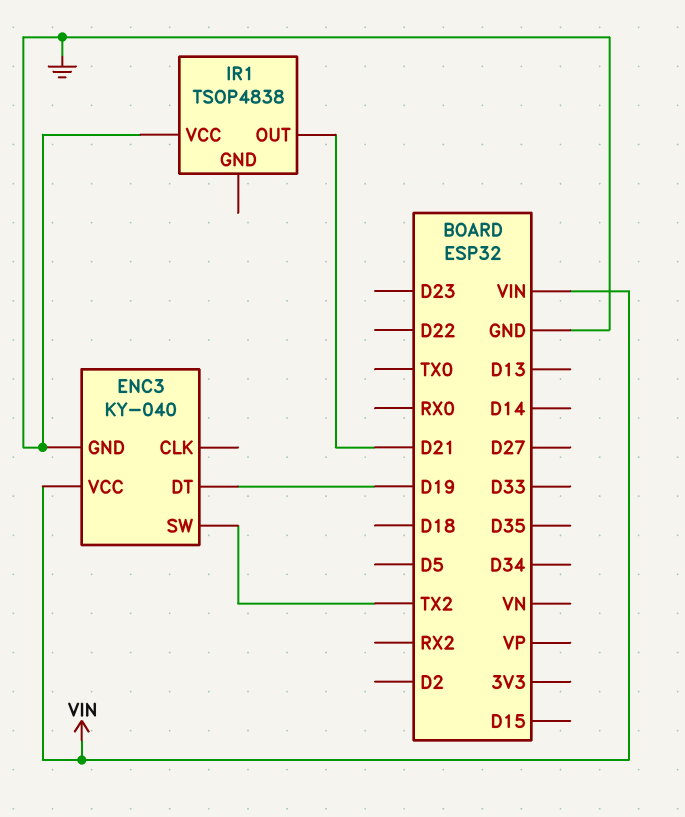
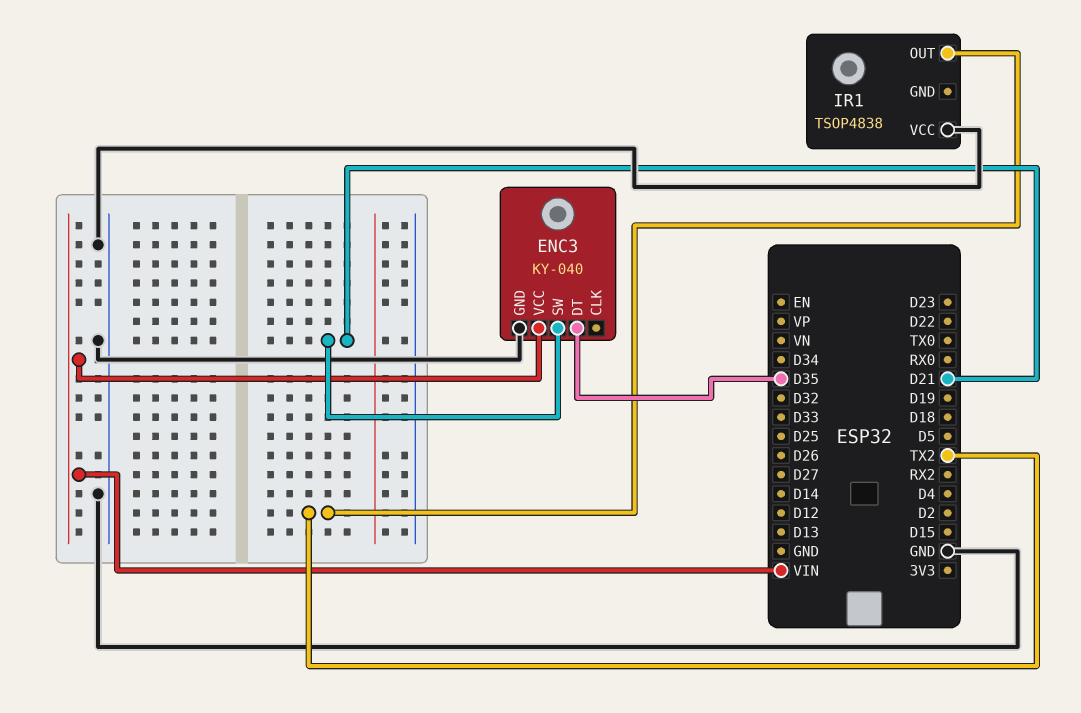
ENC3 pin DT: D19 -> D35
ENC3 pin SW: TX2 -> D21
IR1 pin OUT: D21 -> TX2

